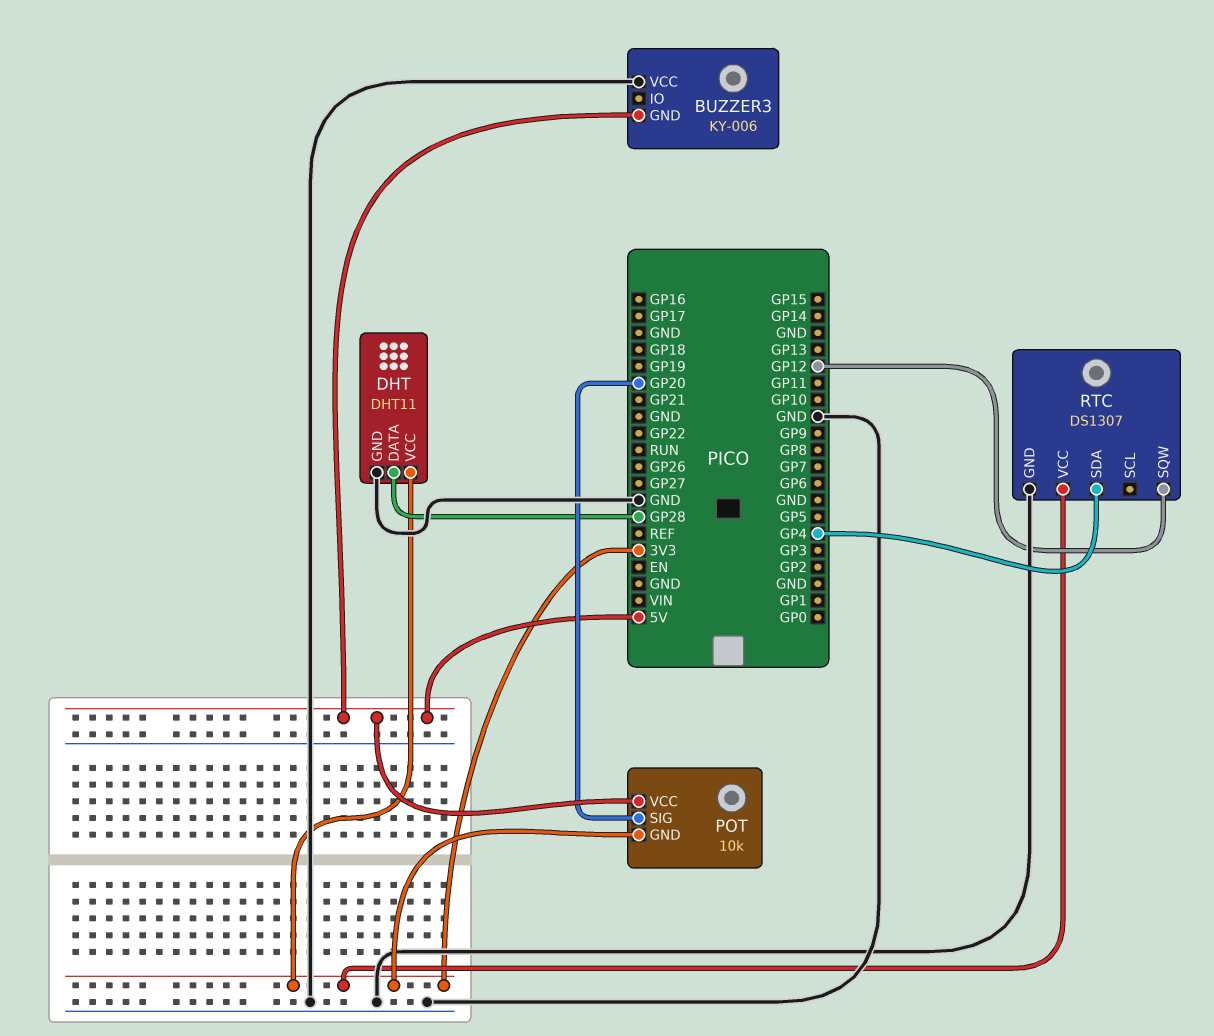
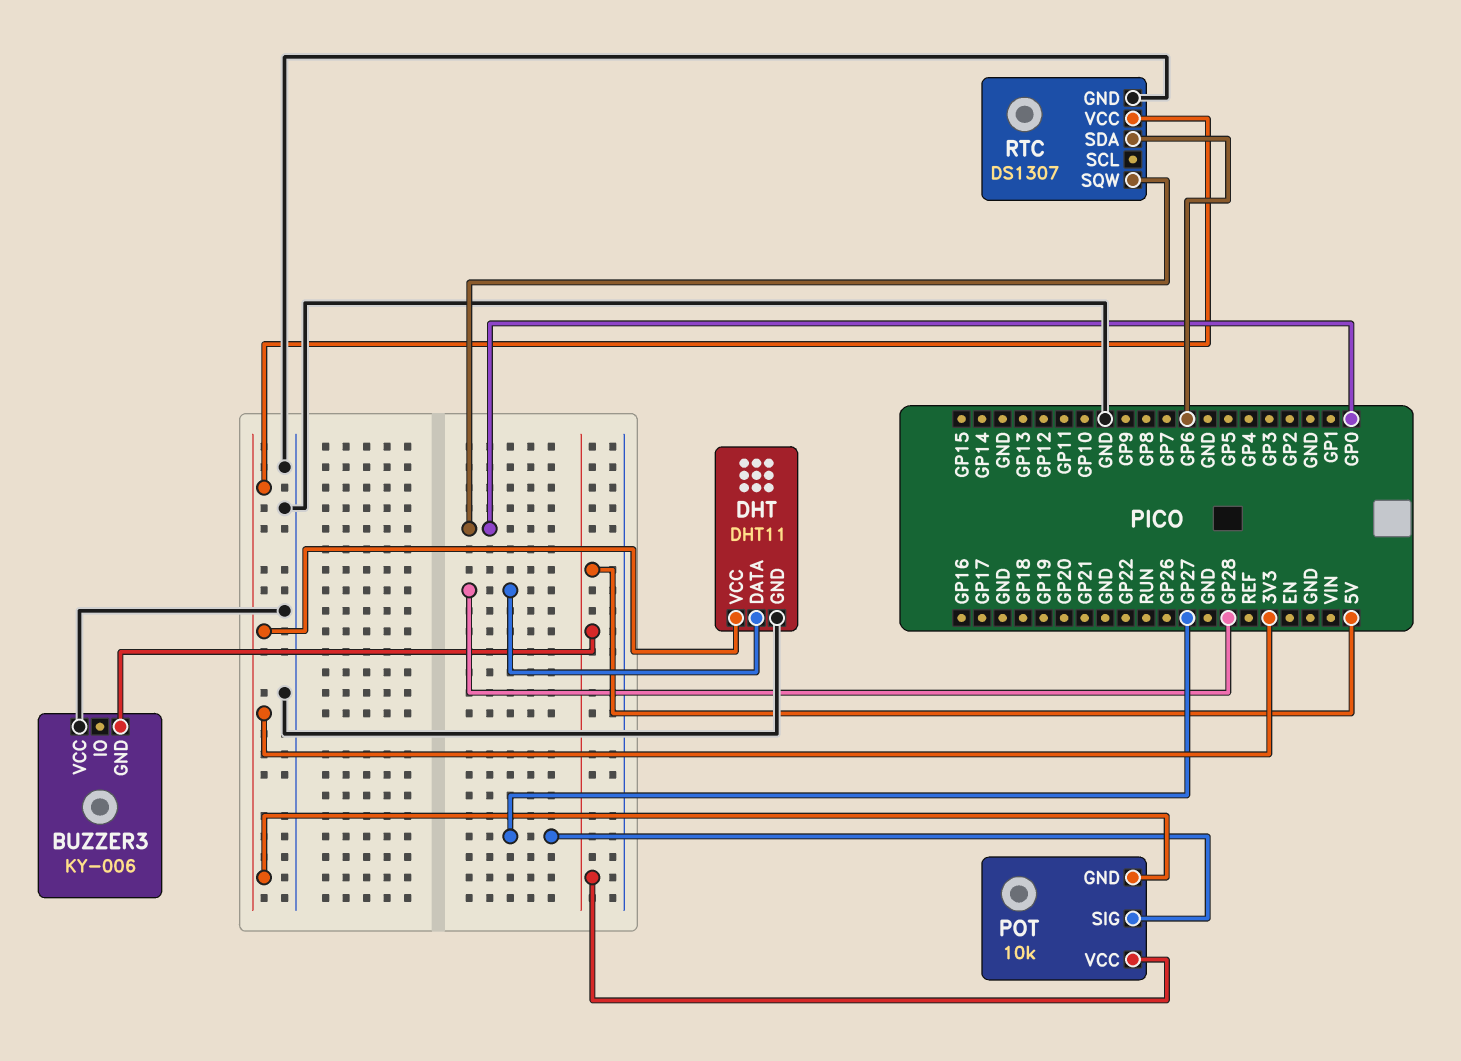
POT pin SIG: GP20 -> GP27
RTC pin SDA: GP4 -> GP6
RTC pin SQW: GP12 -> GP0

